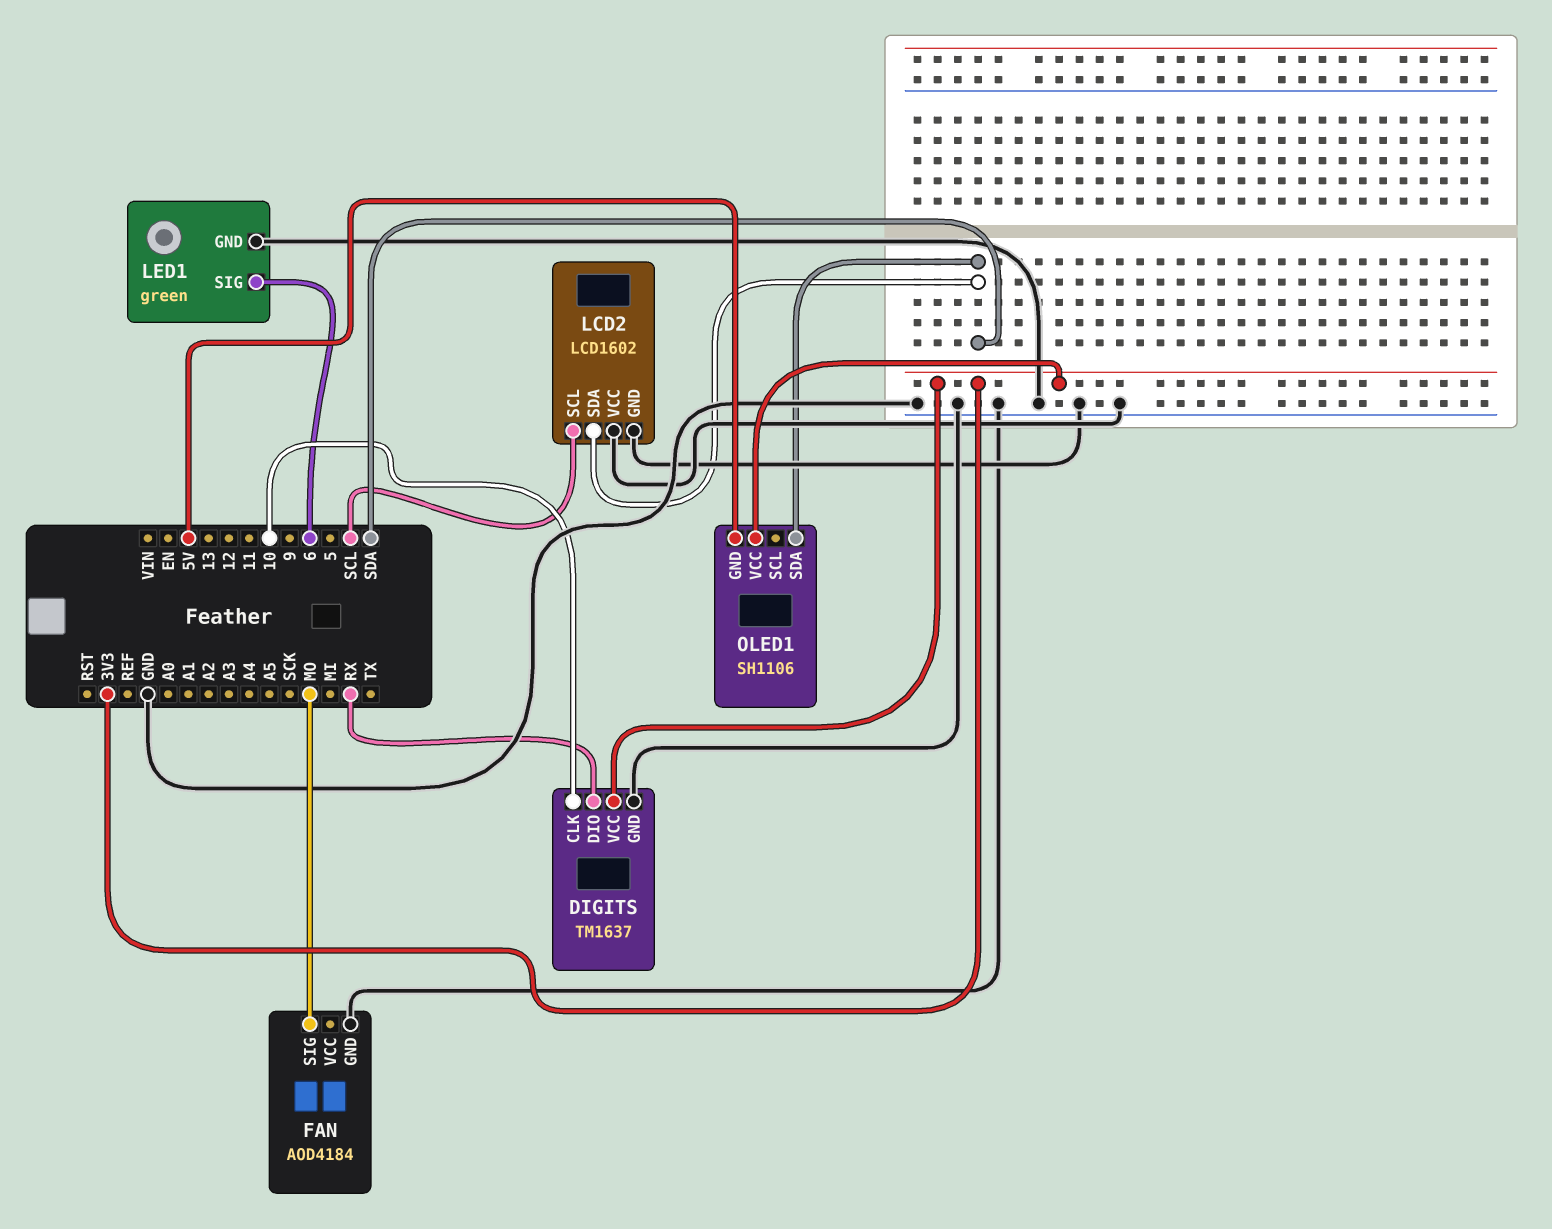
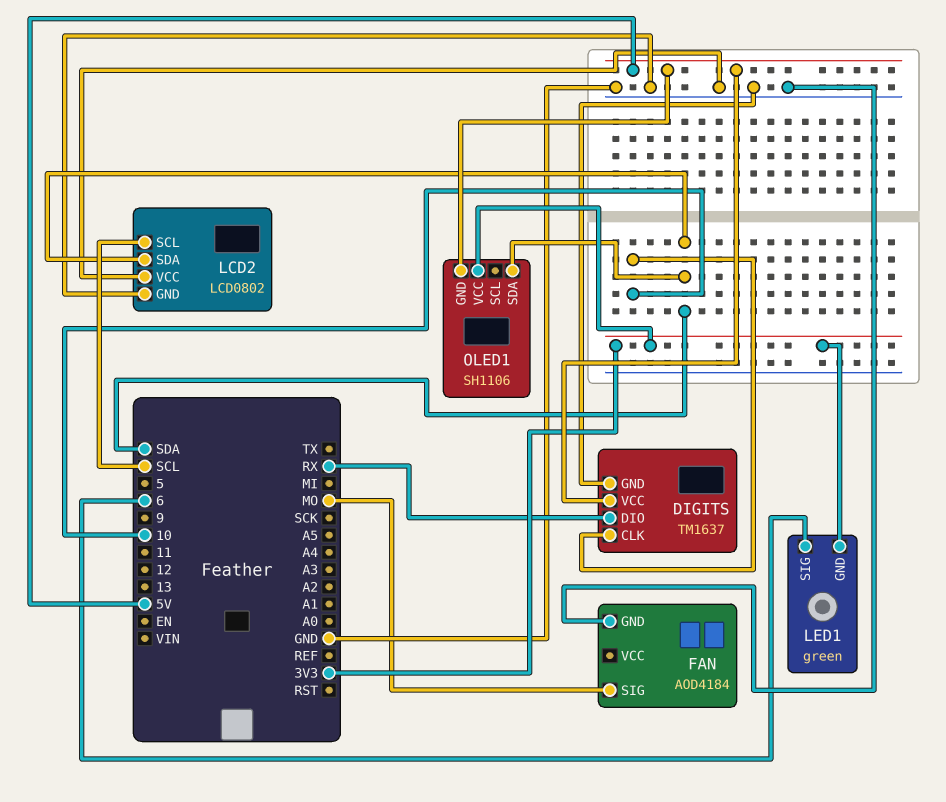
DIGITS pin VCC: 3V3 -> 5V
LCD2: LCD1602 -> LCD0802
LED1 pin GND: GND -> 3V3

